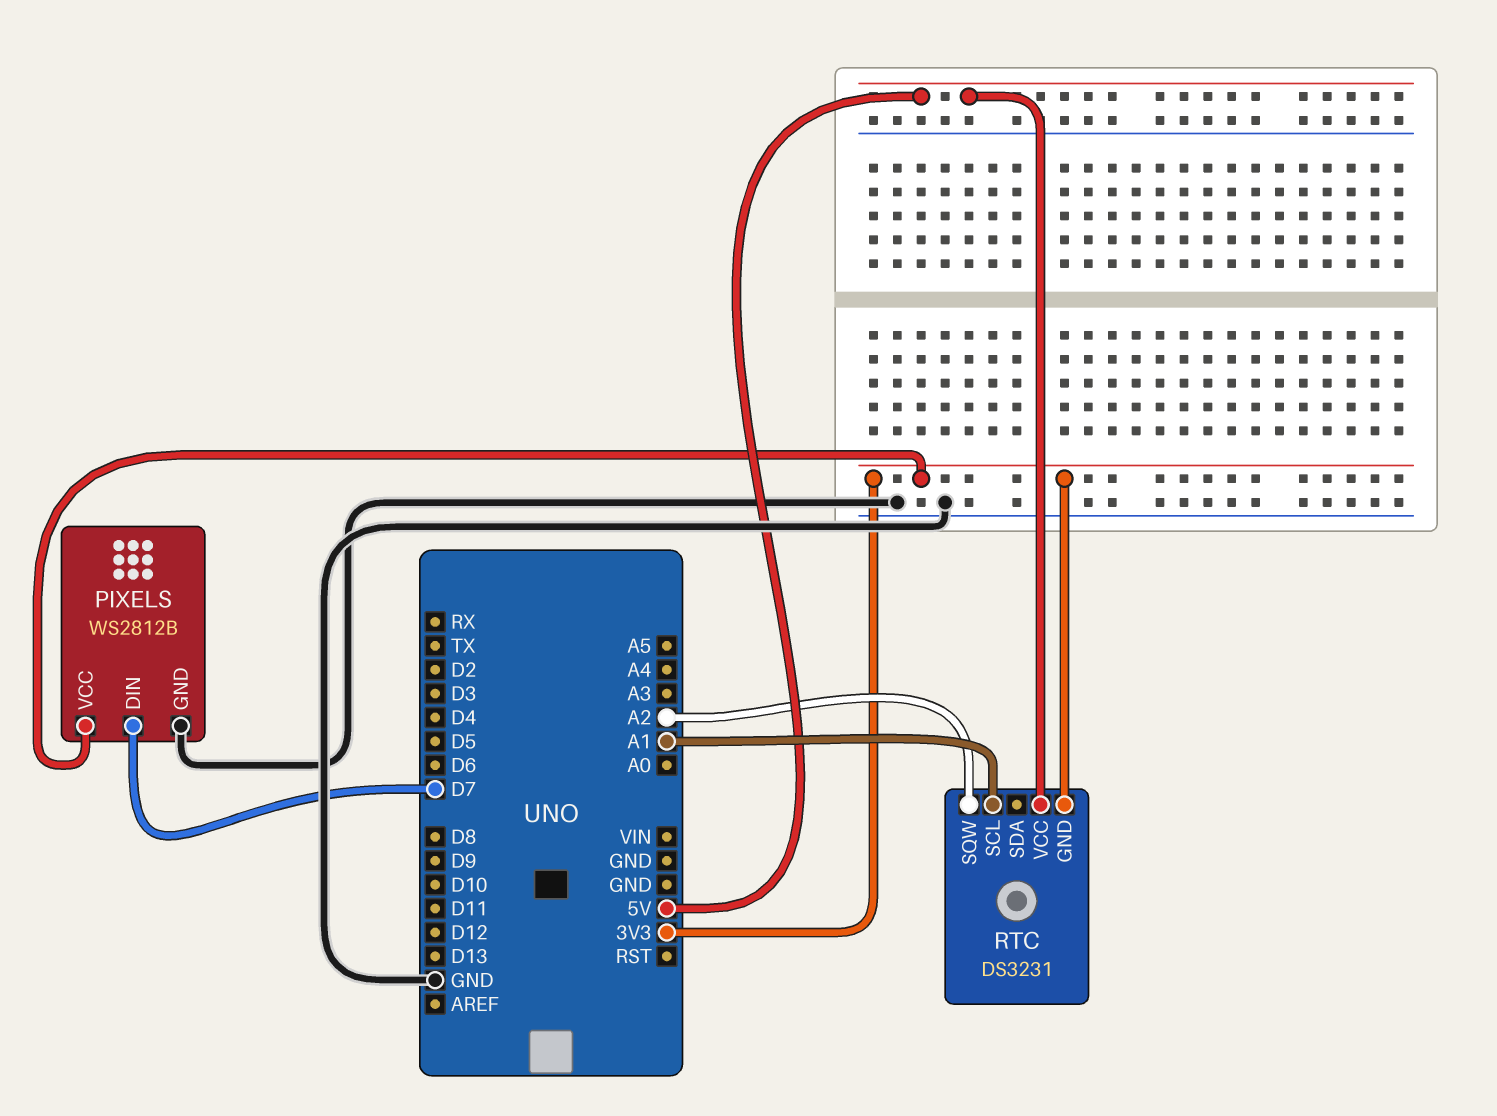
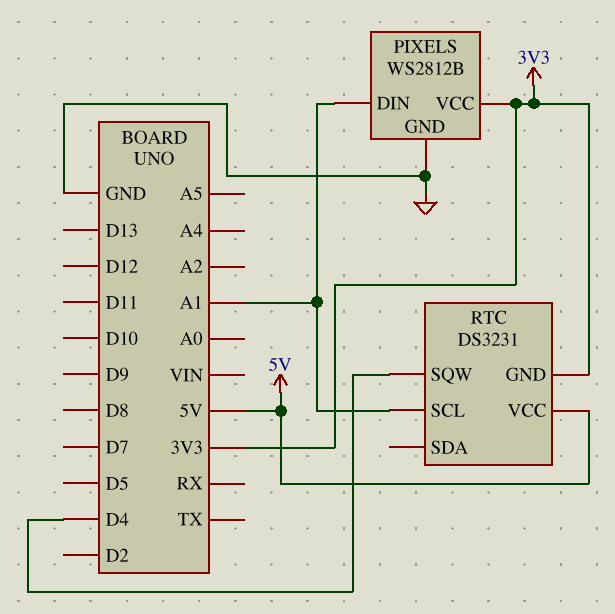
PIXELS pin DIN: D7 -> A1
RTC pin SQW: A2 -> D4

